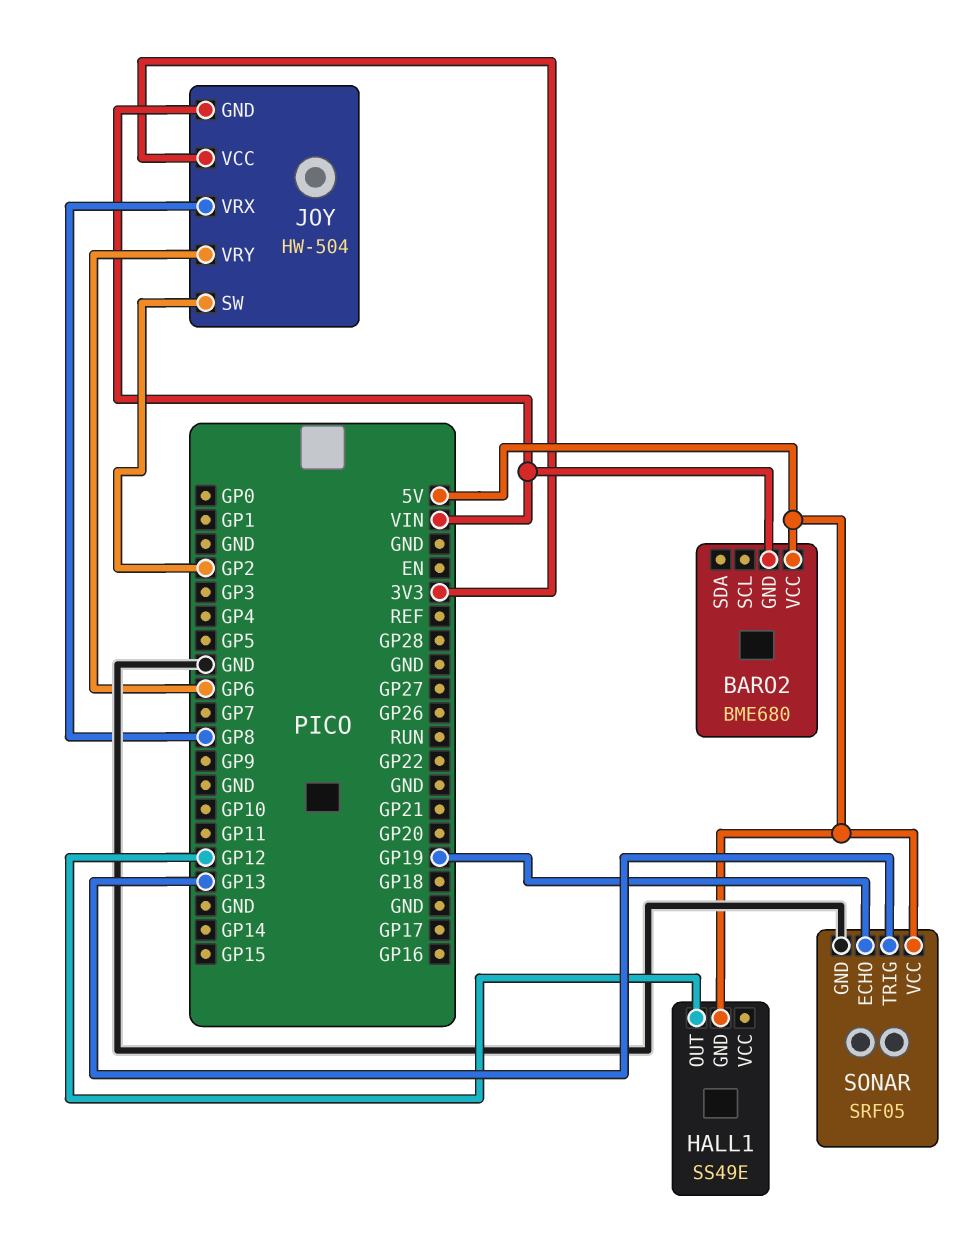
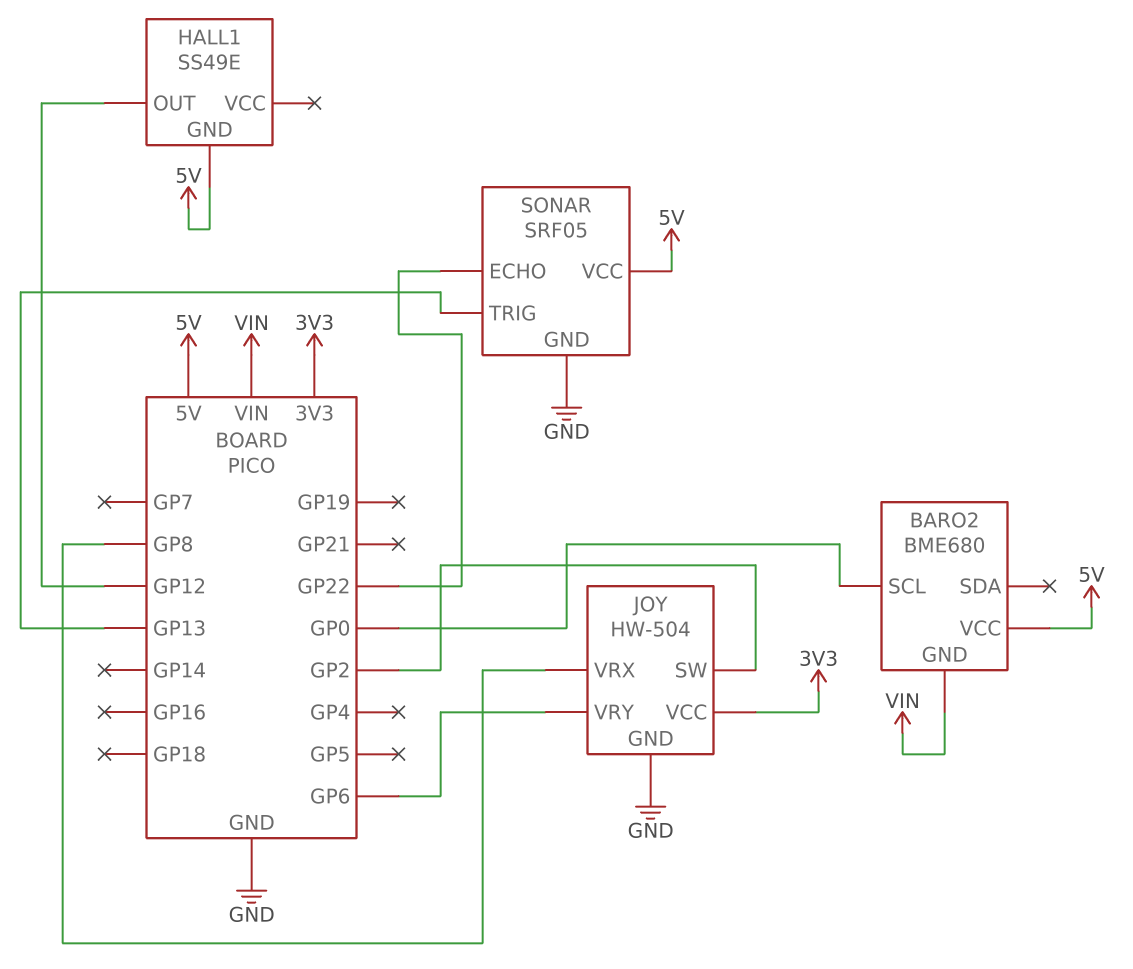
BARO2 pin SCL: none -> GP0
JOY pin GND: VIN -> GND
SONAR pin ECHO: GP19 -> GP22

